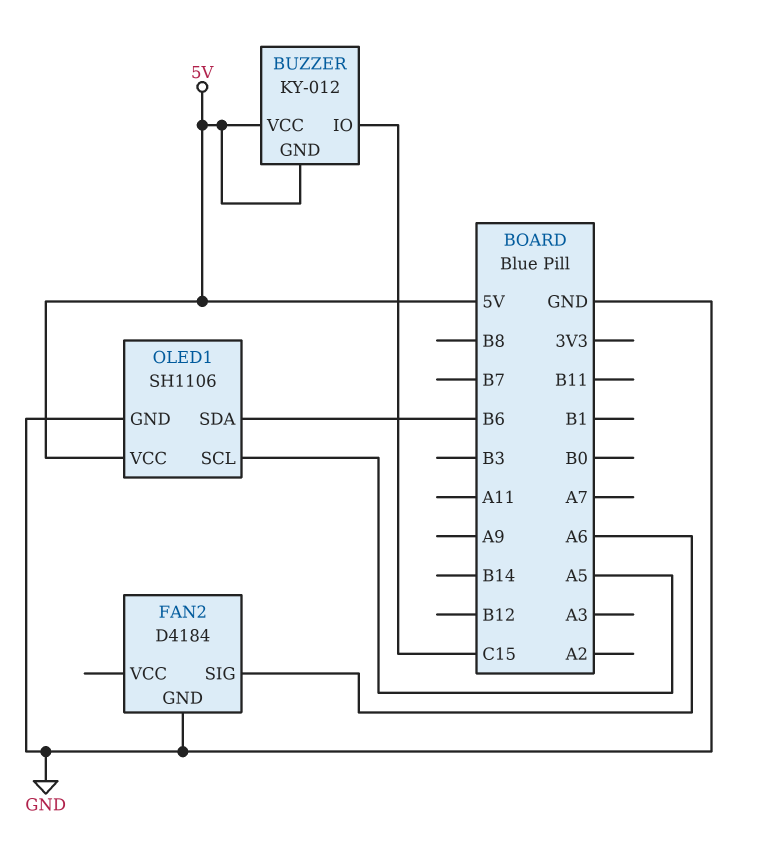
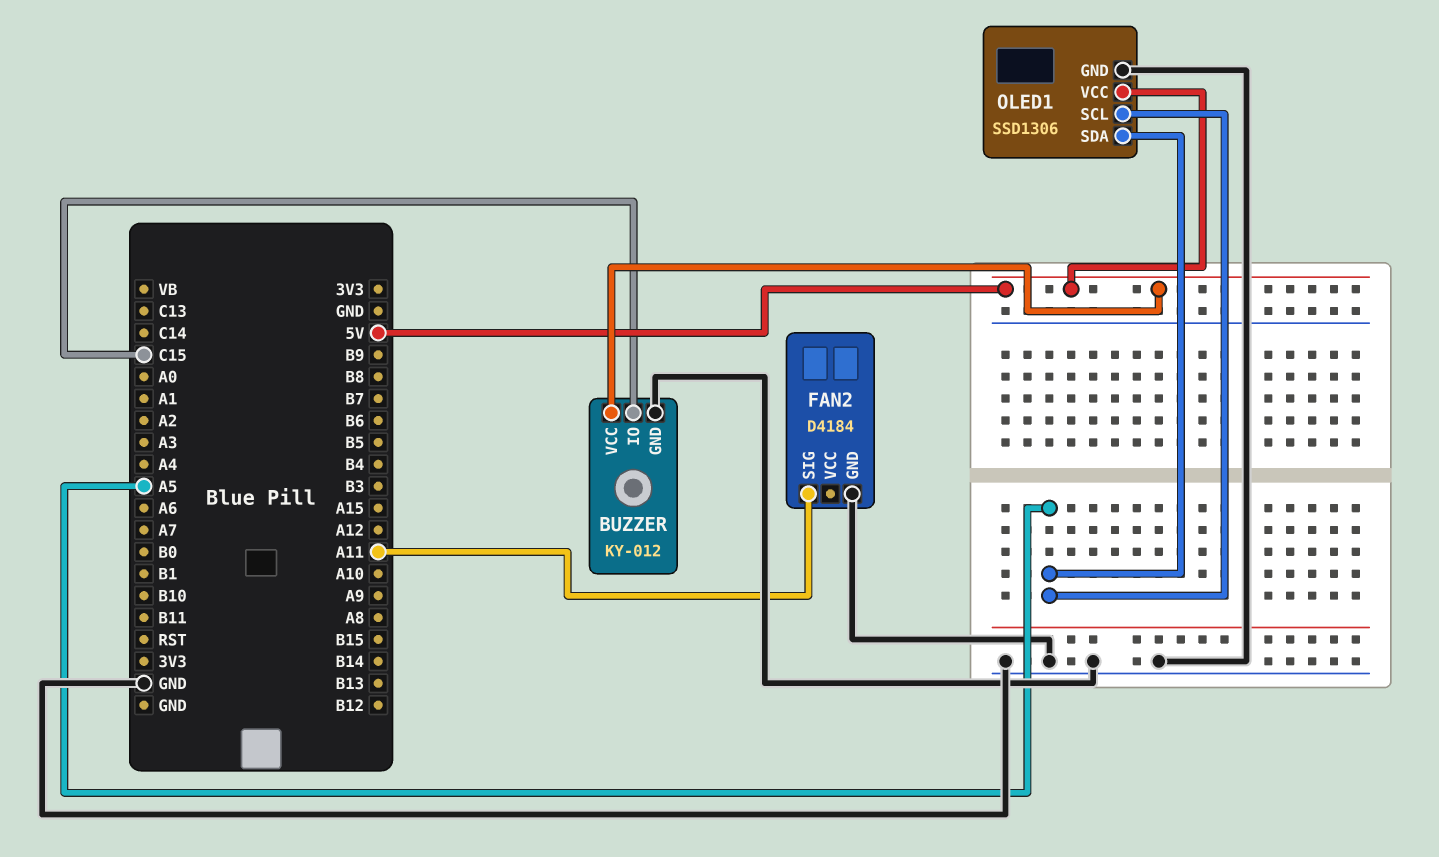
BUZZER pin GND: 5V -> GND
FAN2 pin SIG: A6 -> A11
OLED1: SH1106 -> SSD1306
OLED1 pin SDA: B6 -> A5

